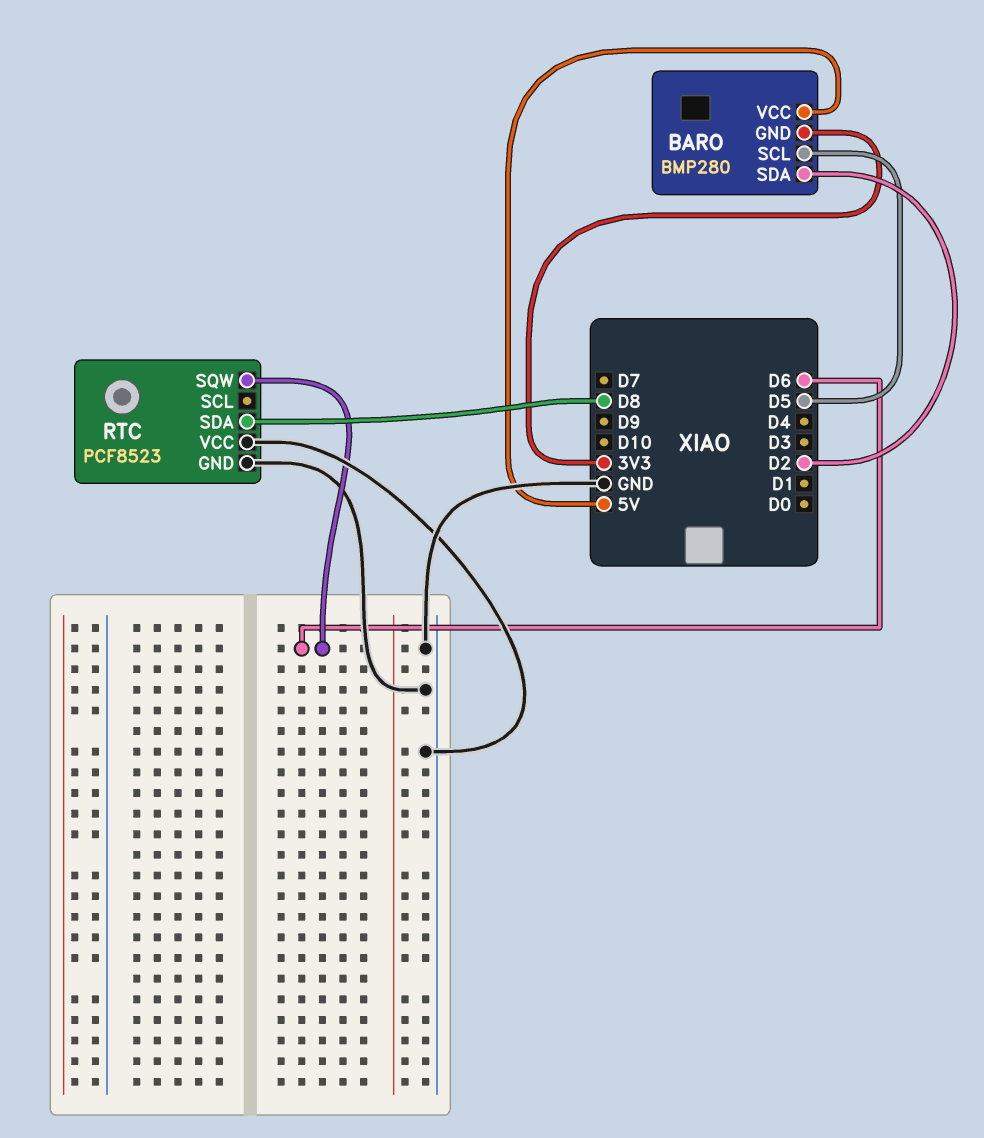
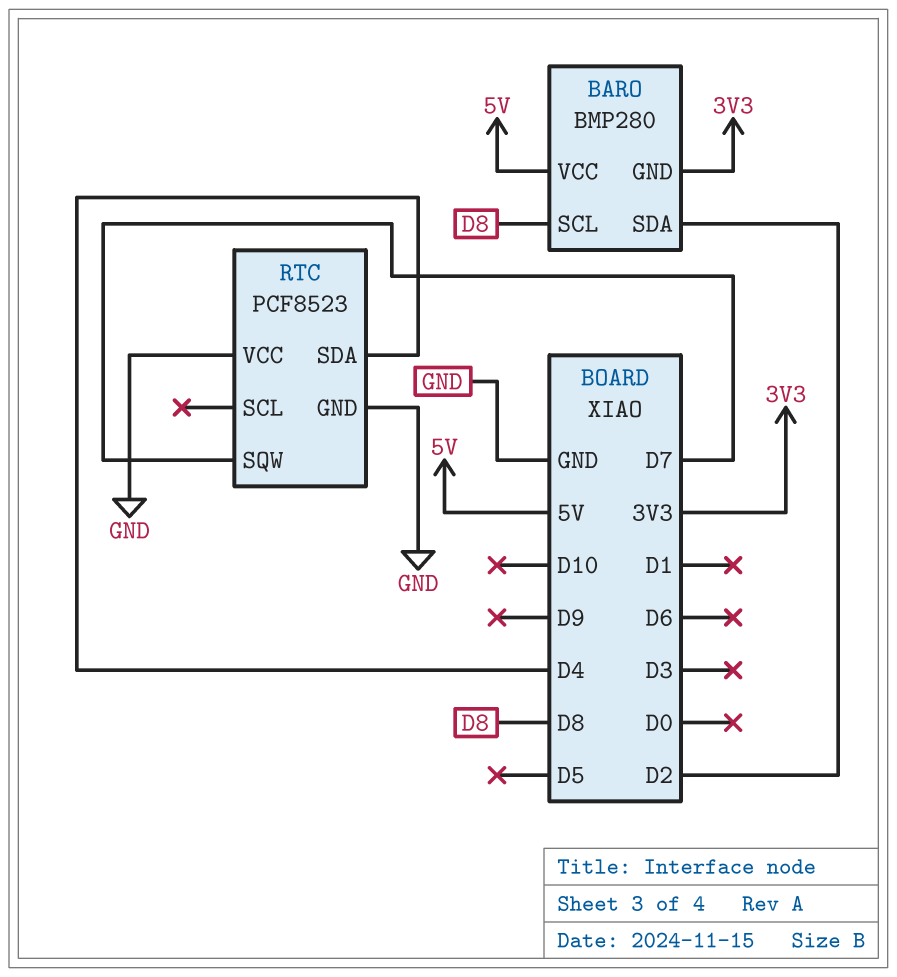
BARO pin SCL: D5 -> D8
RTC pin SDA: D8 -> D4
RTC pin SQW: D6 -> D7

